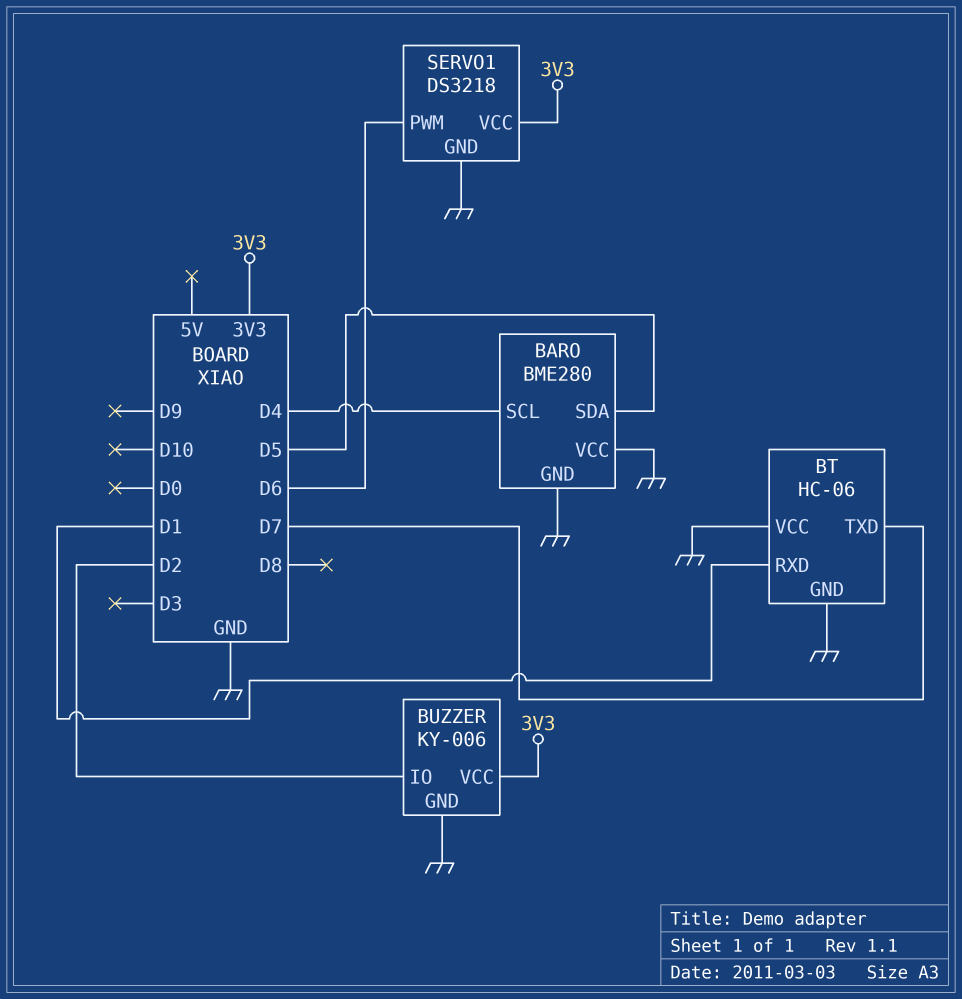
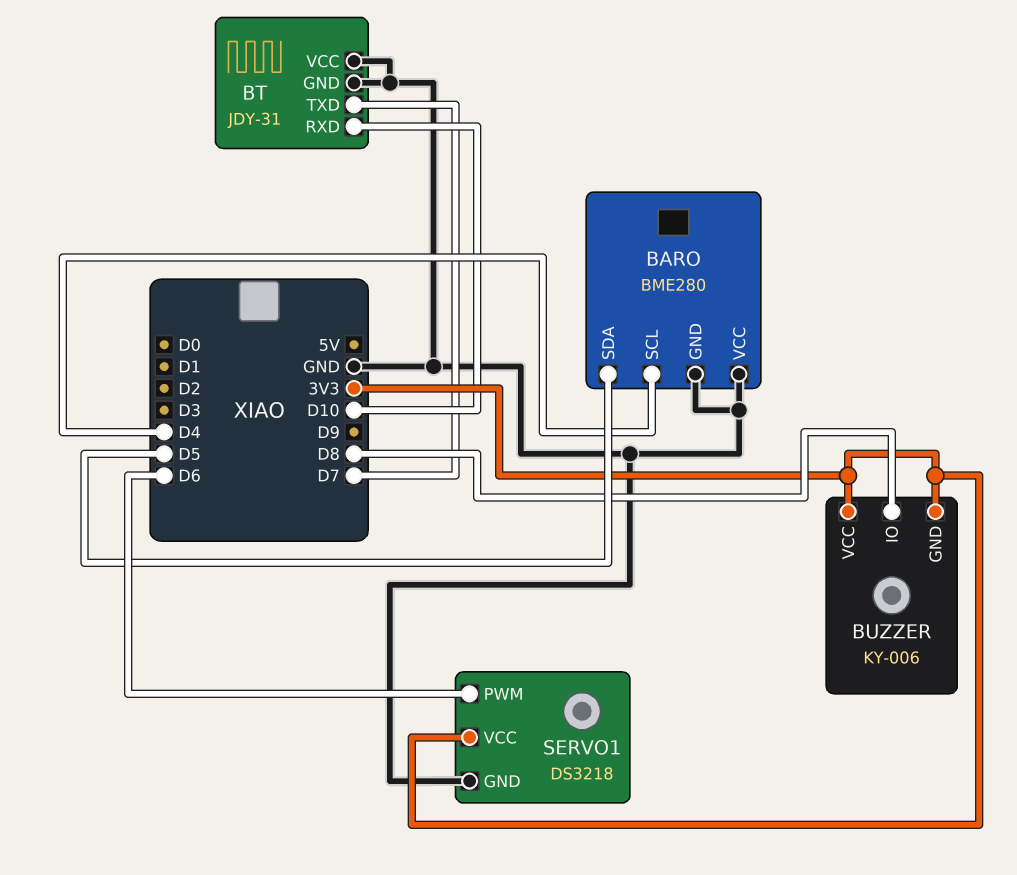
BT: HC-06 -> JDY-31
BT pin RXD: D1 -> D10
BUZZER pin GND: GND -> 3V3
BUZZER pin IO: D2 -> D8

